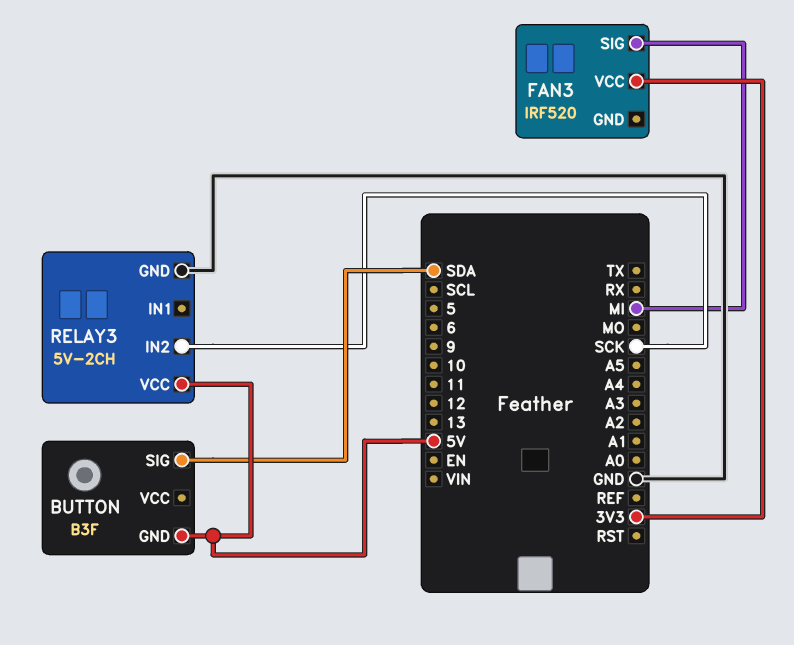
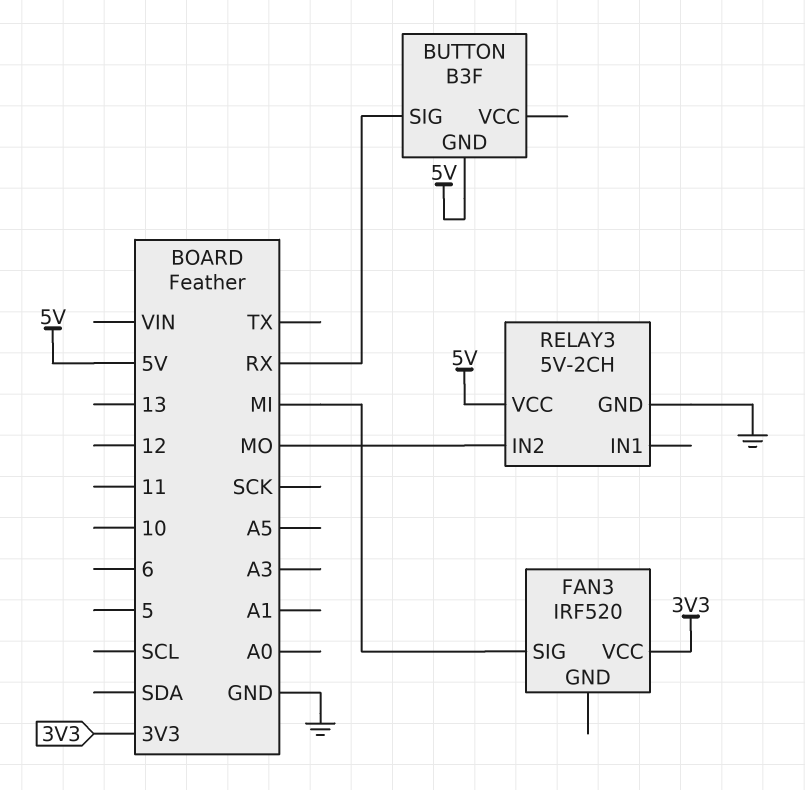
BUTTON pin SIG: SDA -> RX
RELAY3 pin IN2: SCK -> MO

